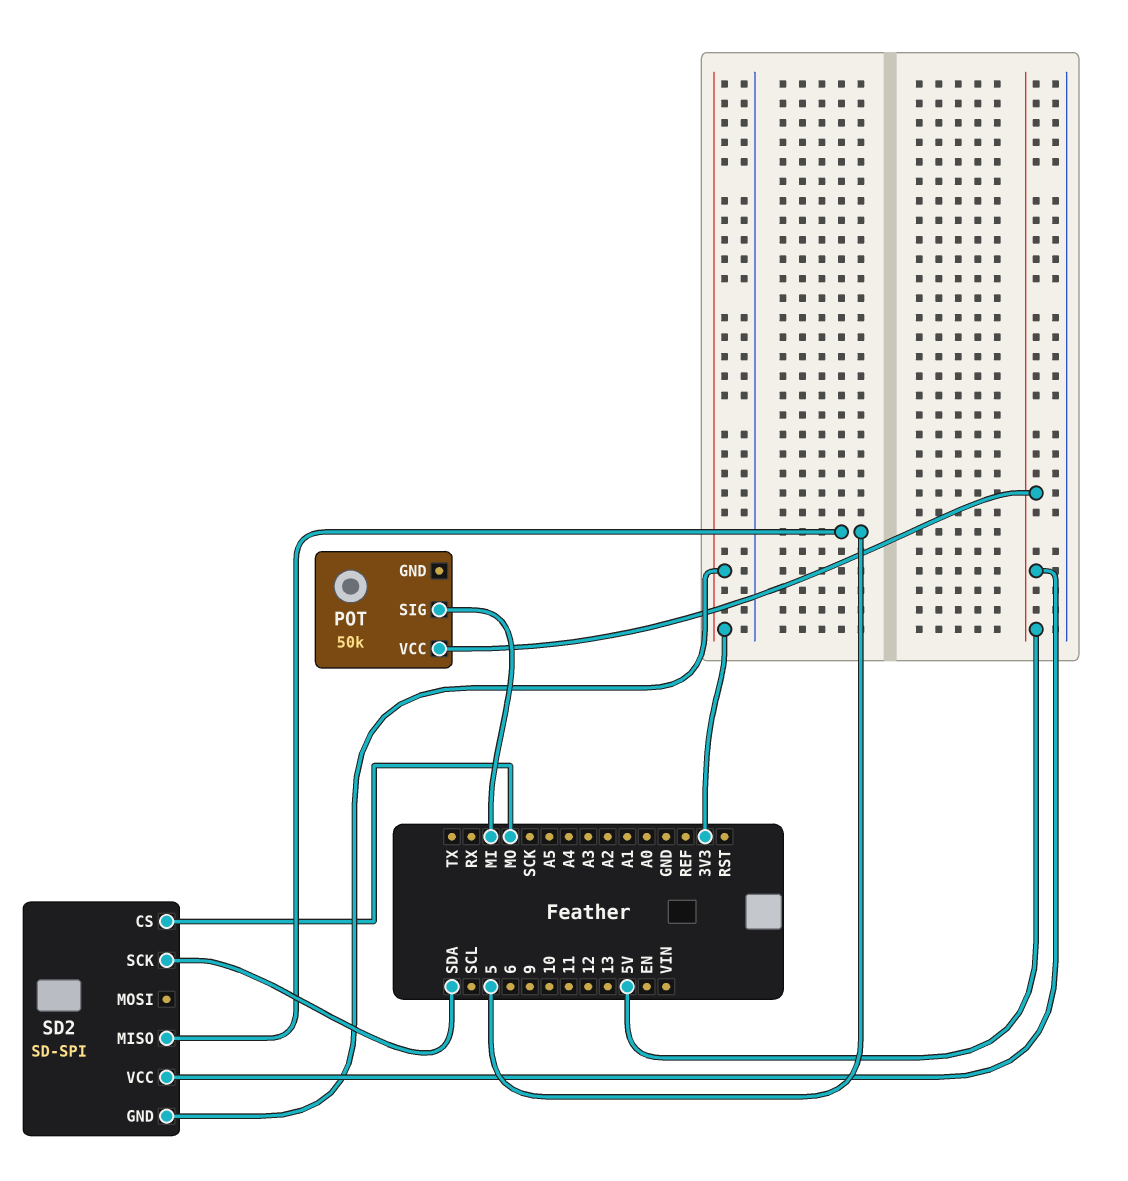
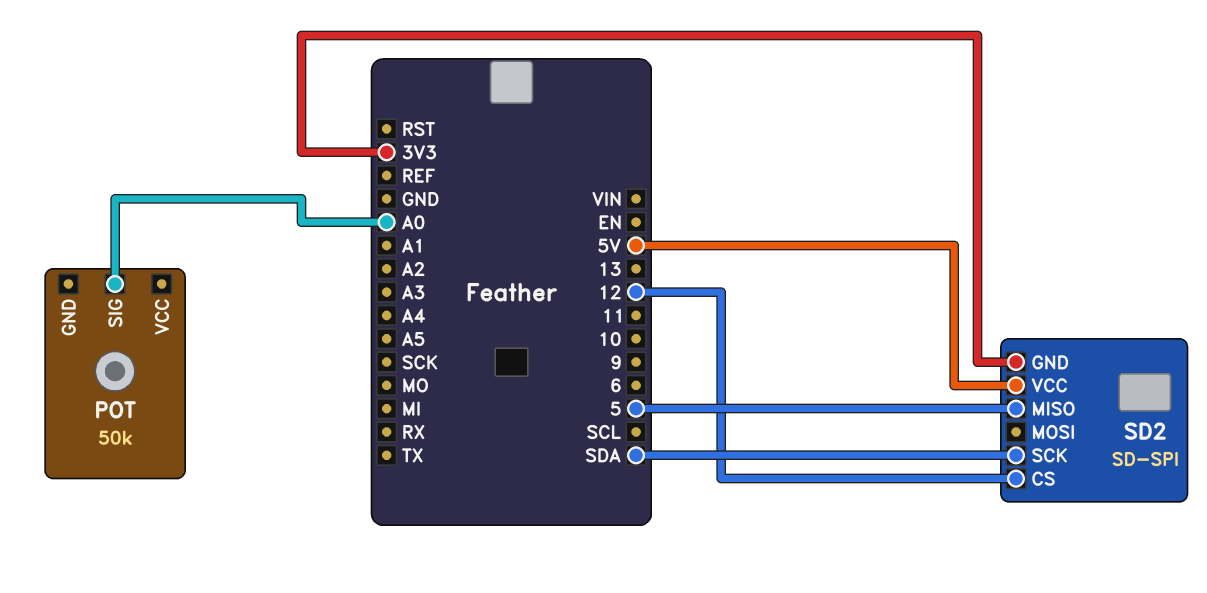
POT pin SIG: MI -> A0
POT pin VCC: 5V -> none
SD2 pin CS: MO -> 12

